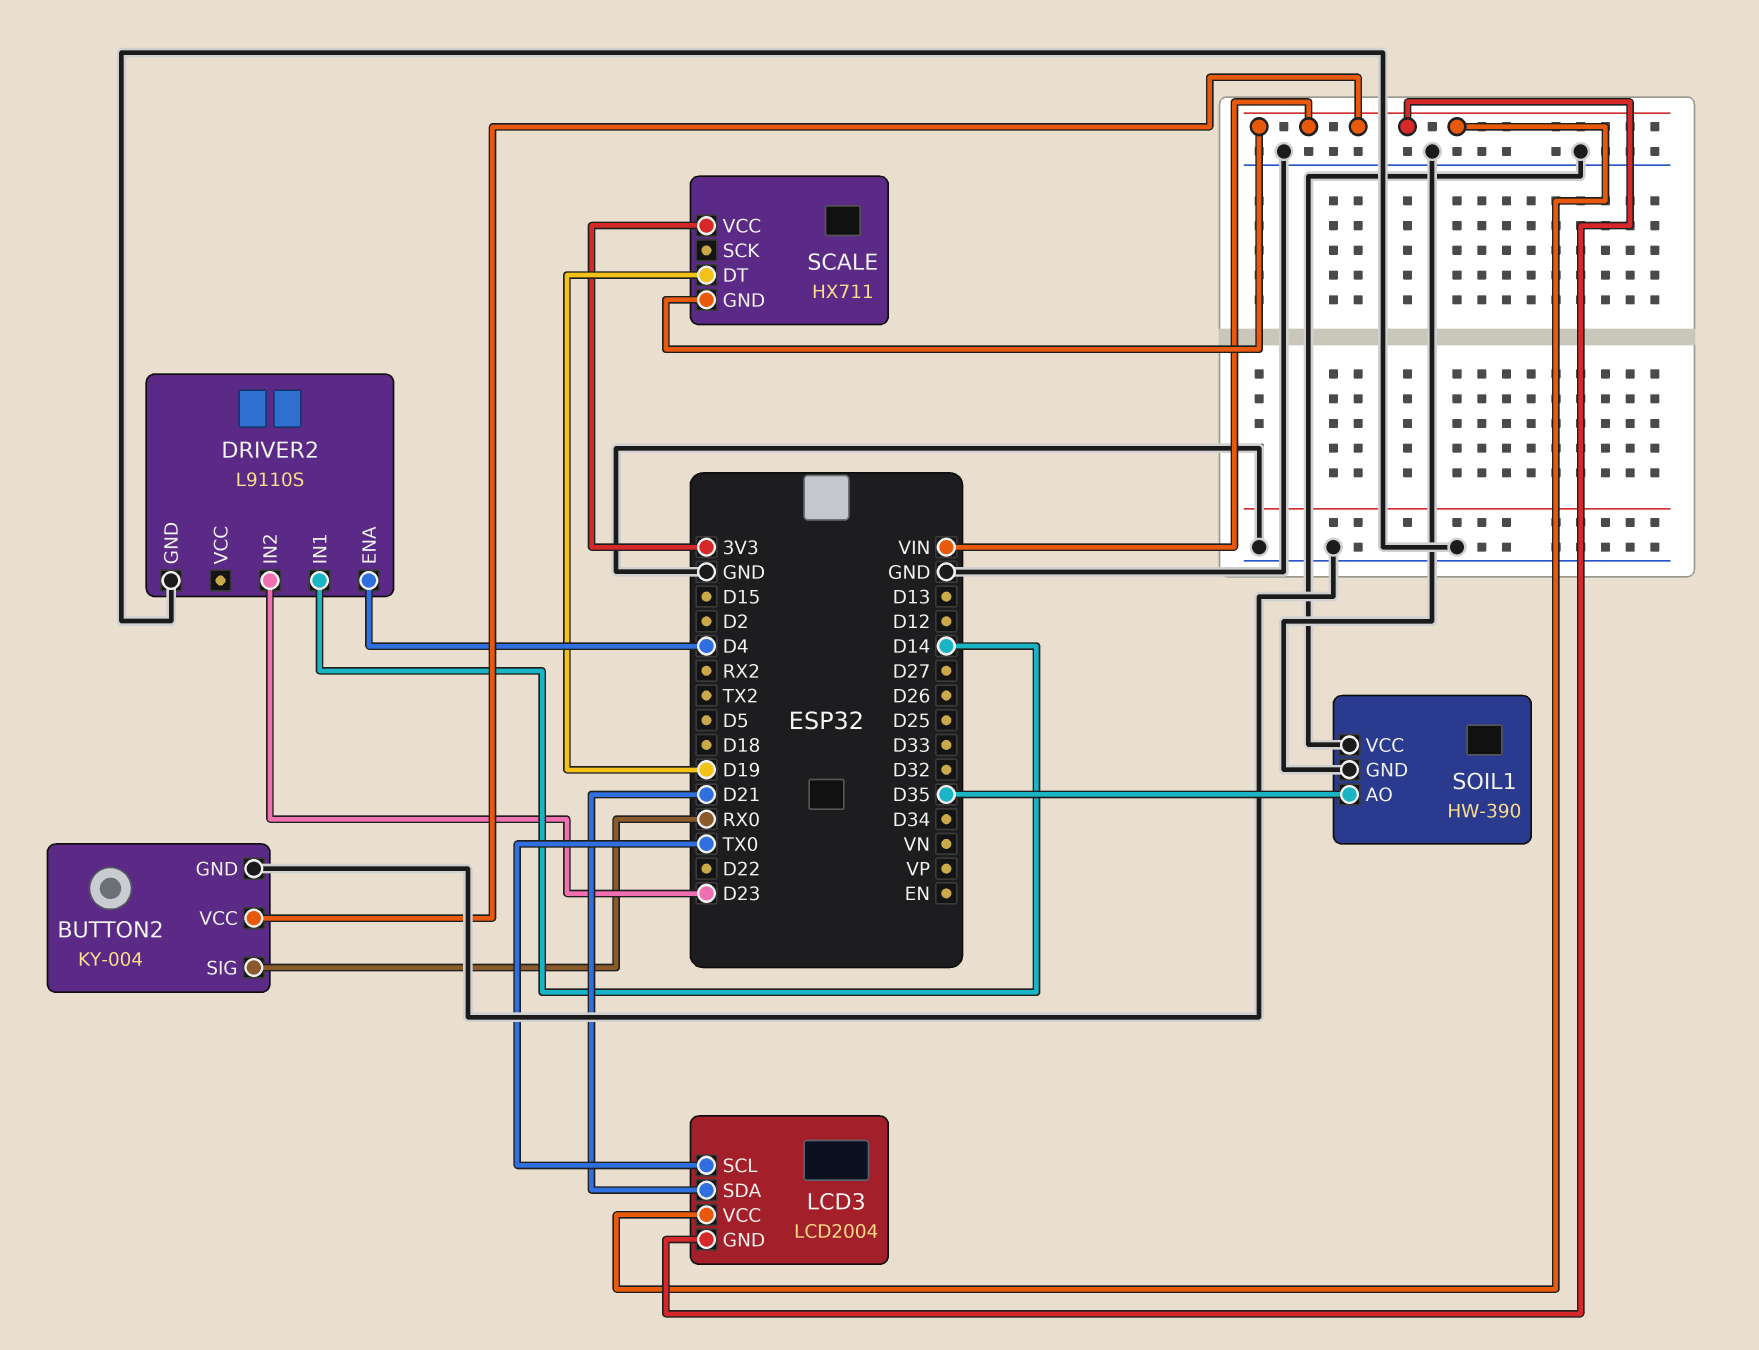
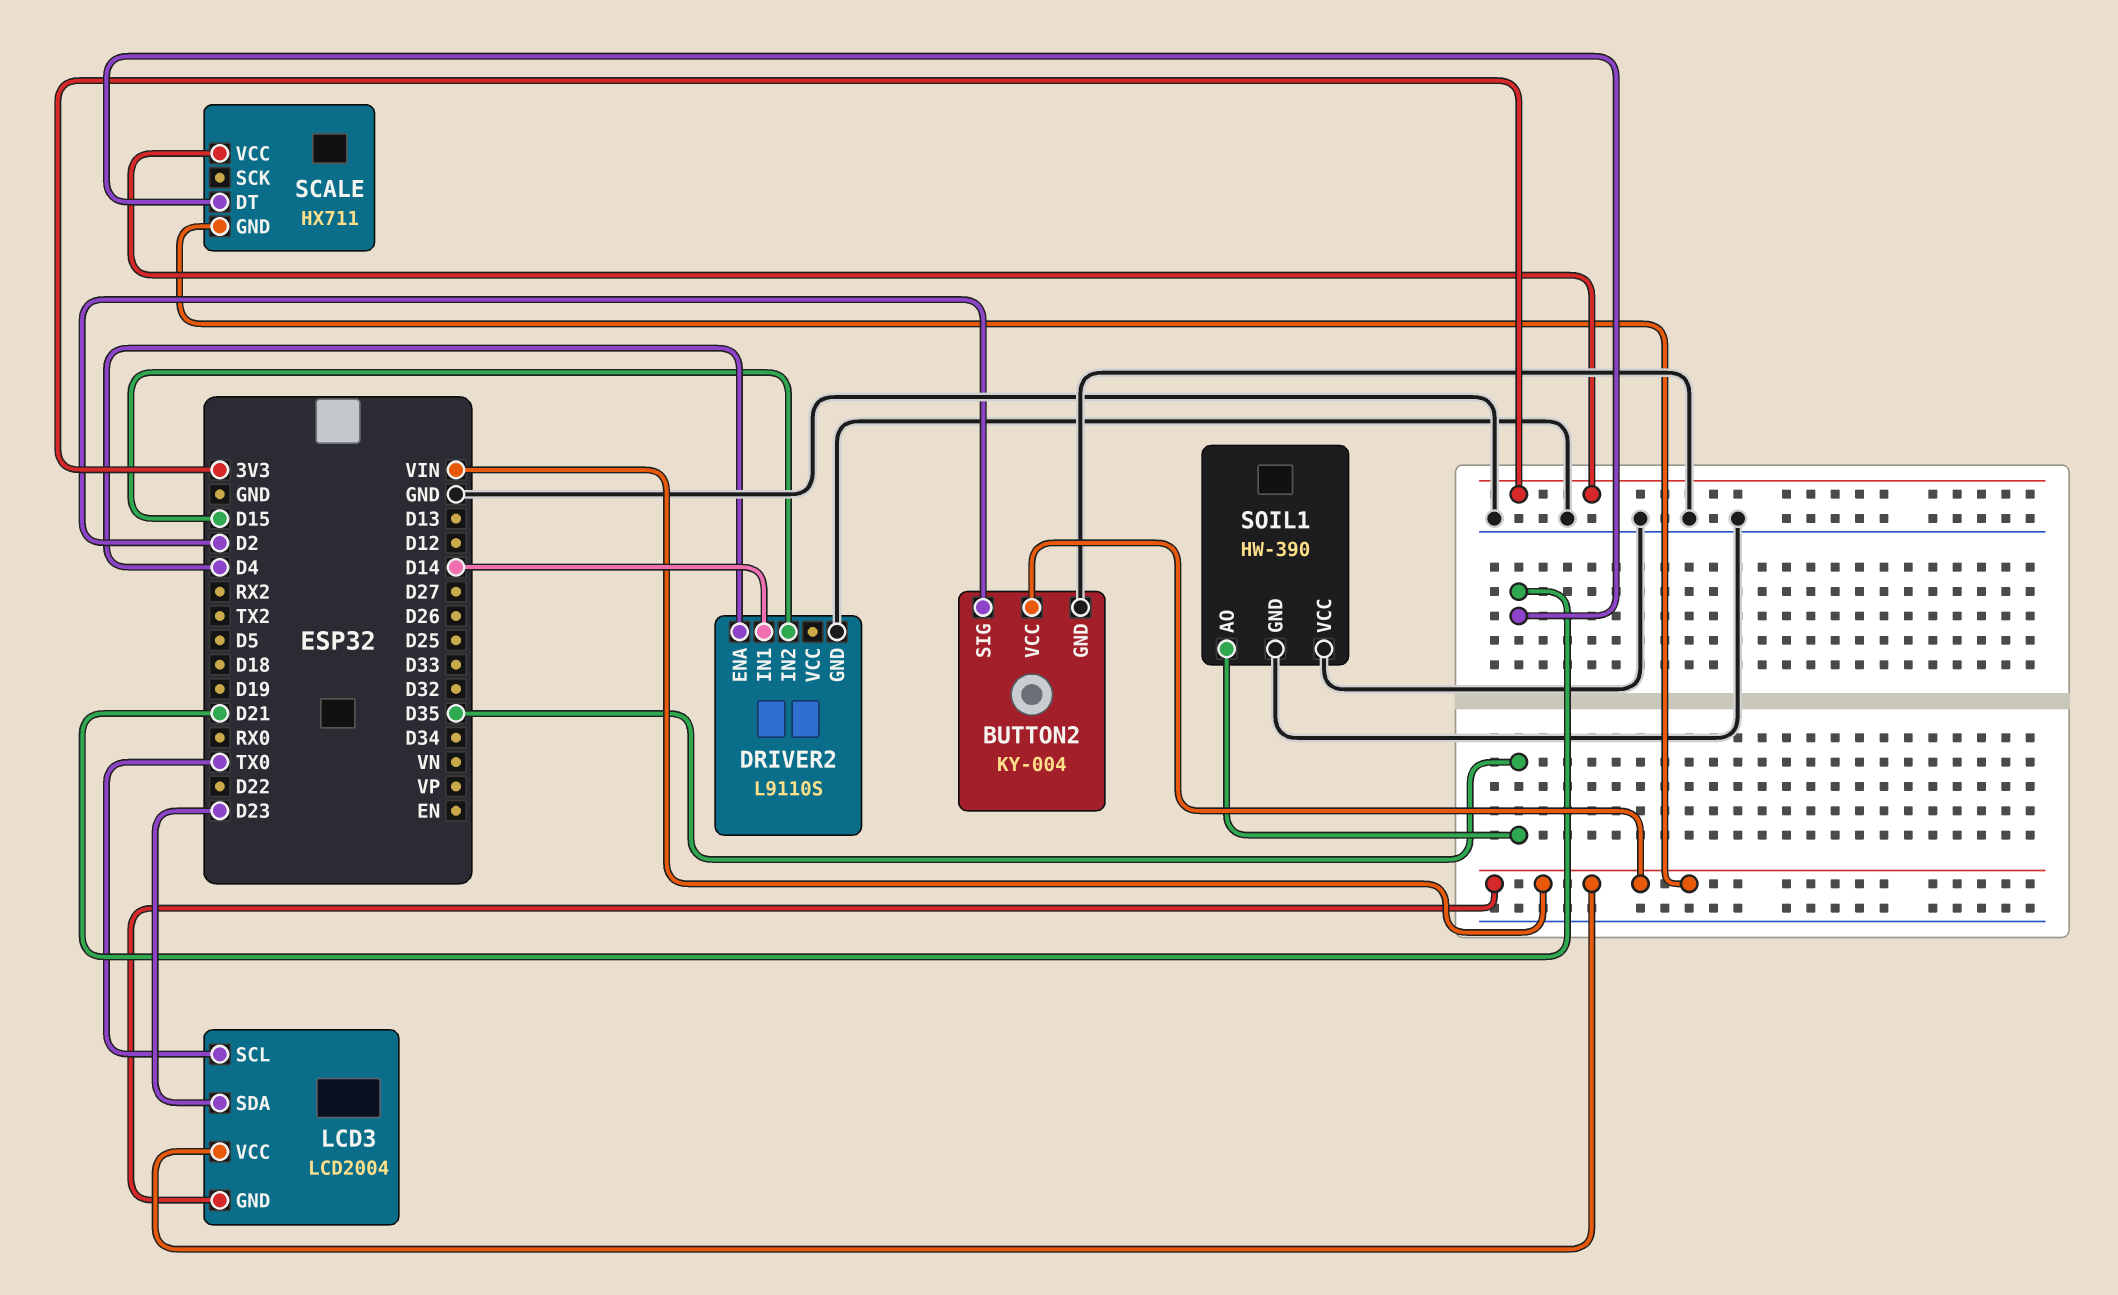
BUTTON2 pin SIG: RX0 -> D2
DRIVER2 pin IN2: D23 -> D15
LCD3 pin SDA: D21 -> D23
SCALE pin DT: D19 -> D21

